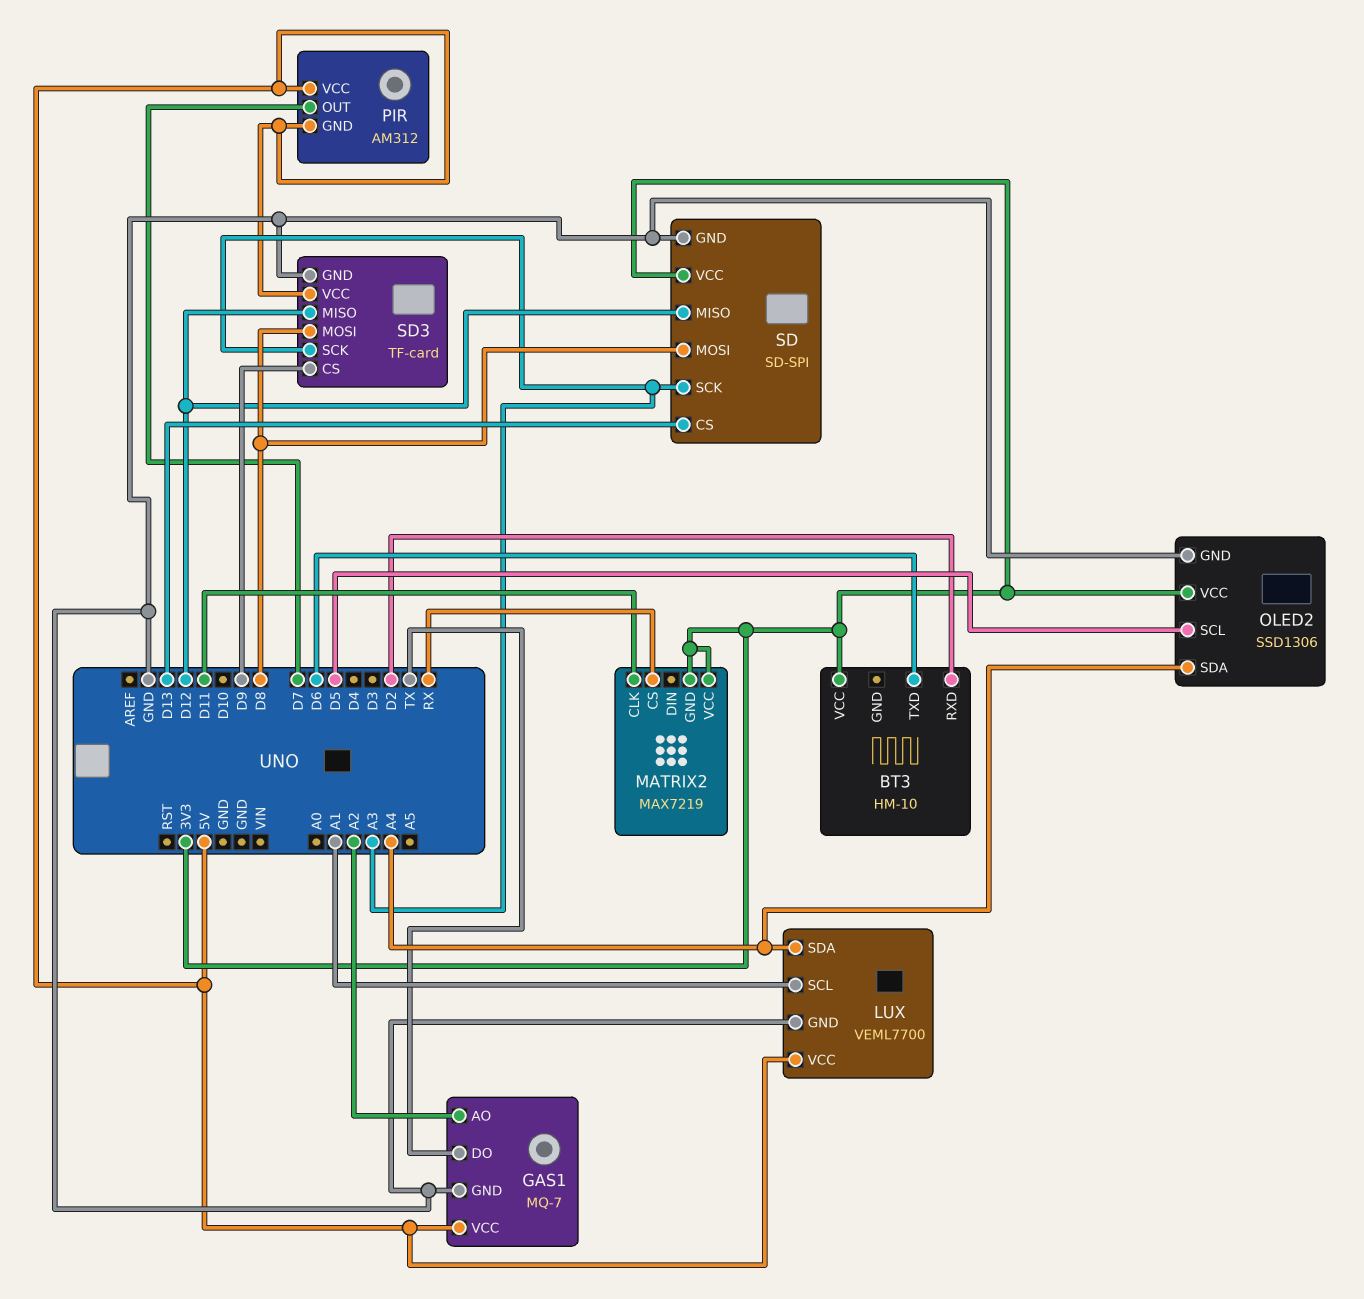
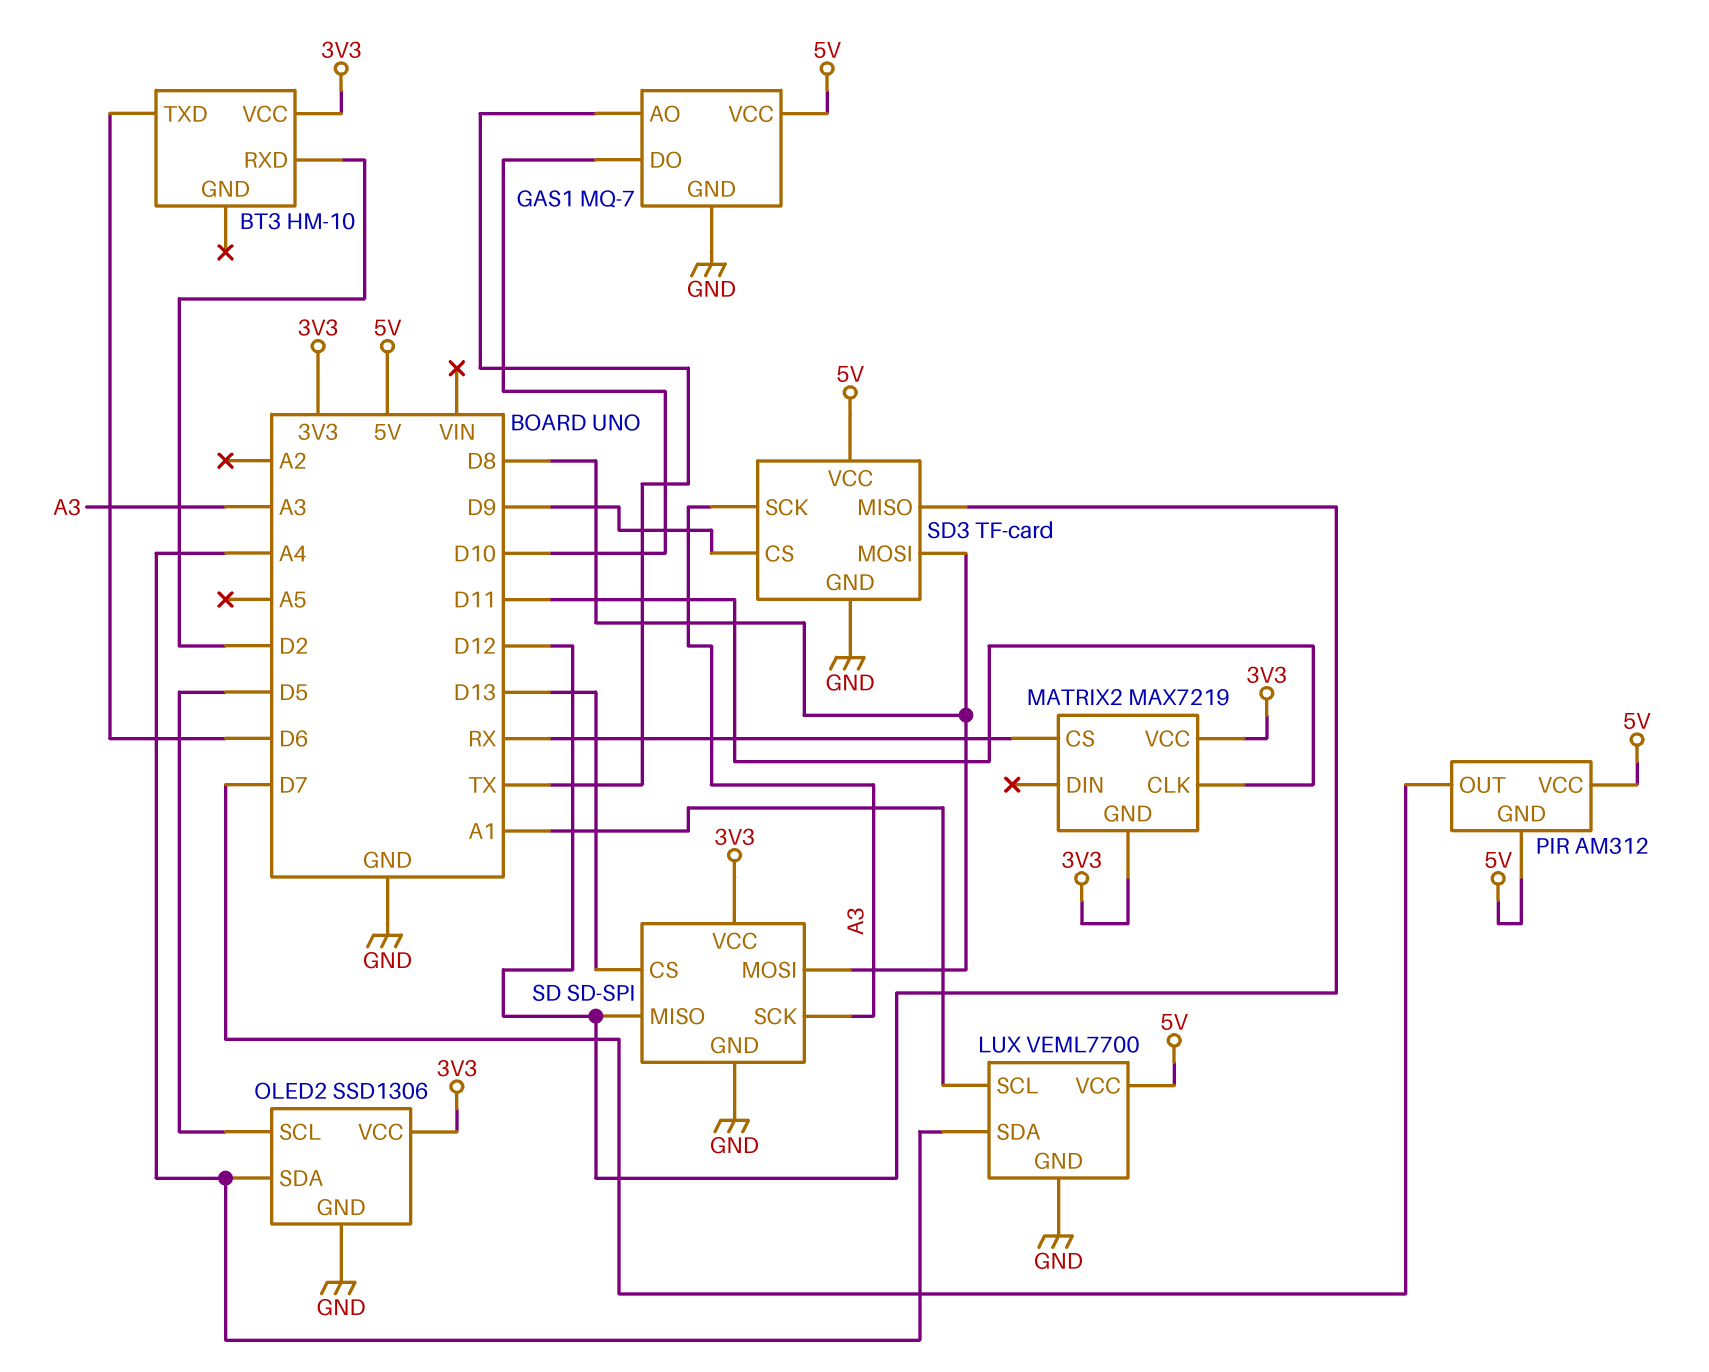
GAS1 pin AO: A2 -> TX
GAS1 pin DO: TX -> D10

